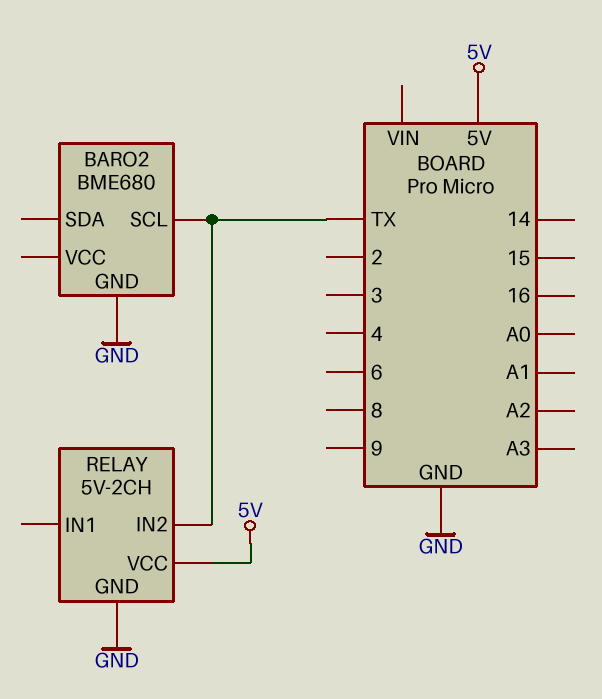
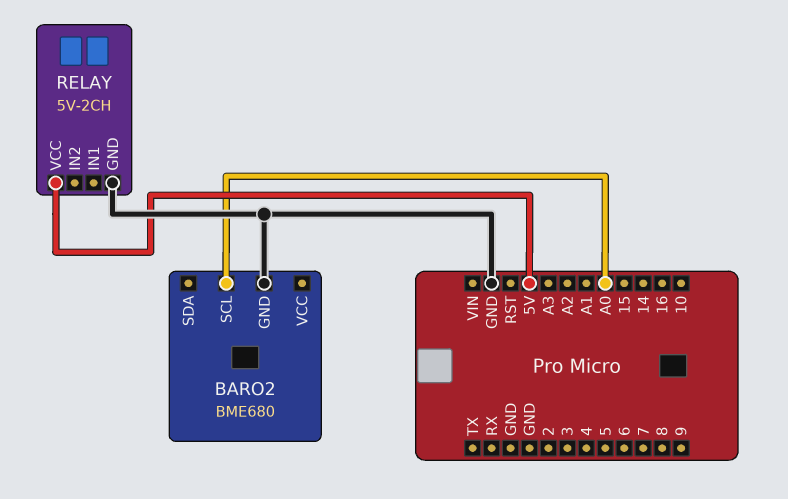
BARO2 pin SCL: TX -> A0
RELAY pin IN2: TX -> none

